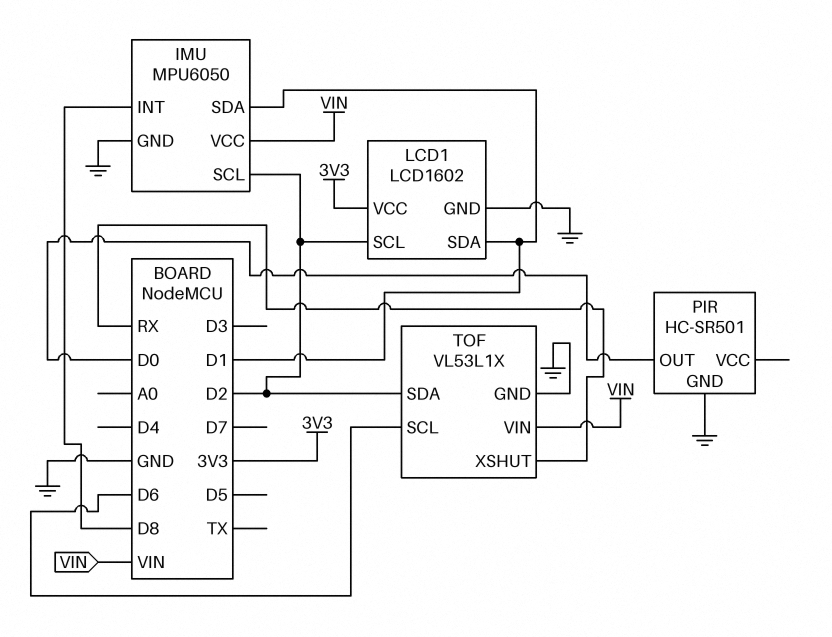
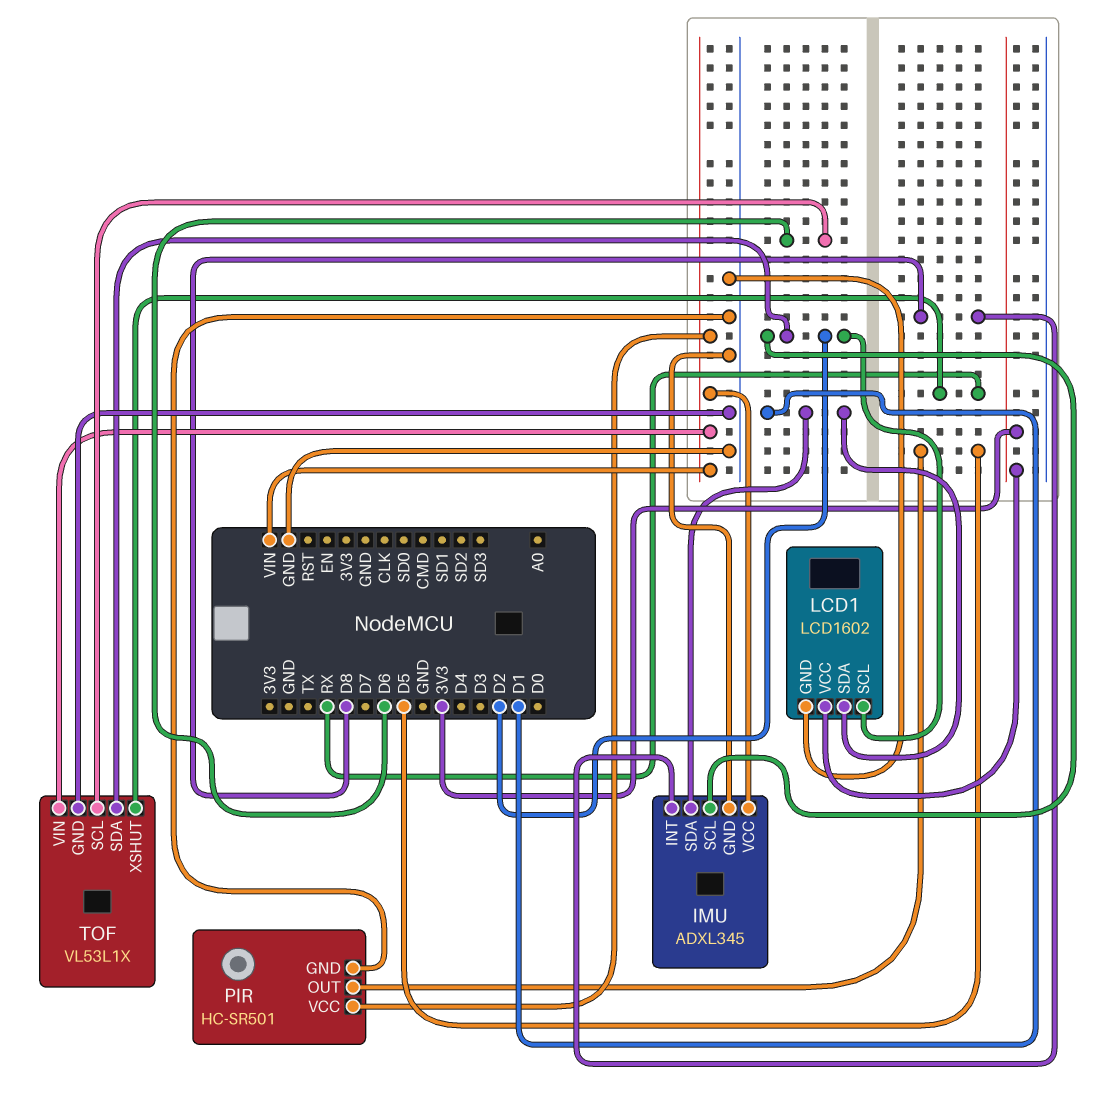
IMU: MPU6050 -> ADXL345
PIR pin OUT: D0 -> D5
PIR pin VCC: none -> VIN

